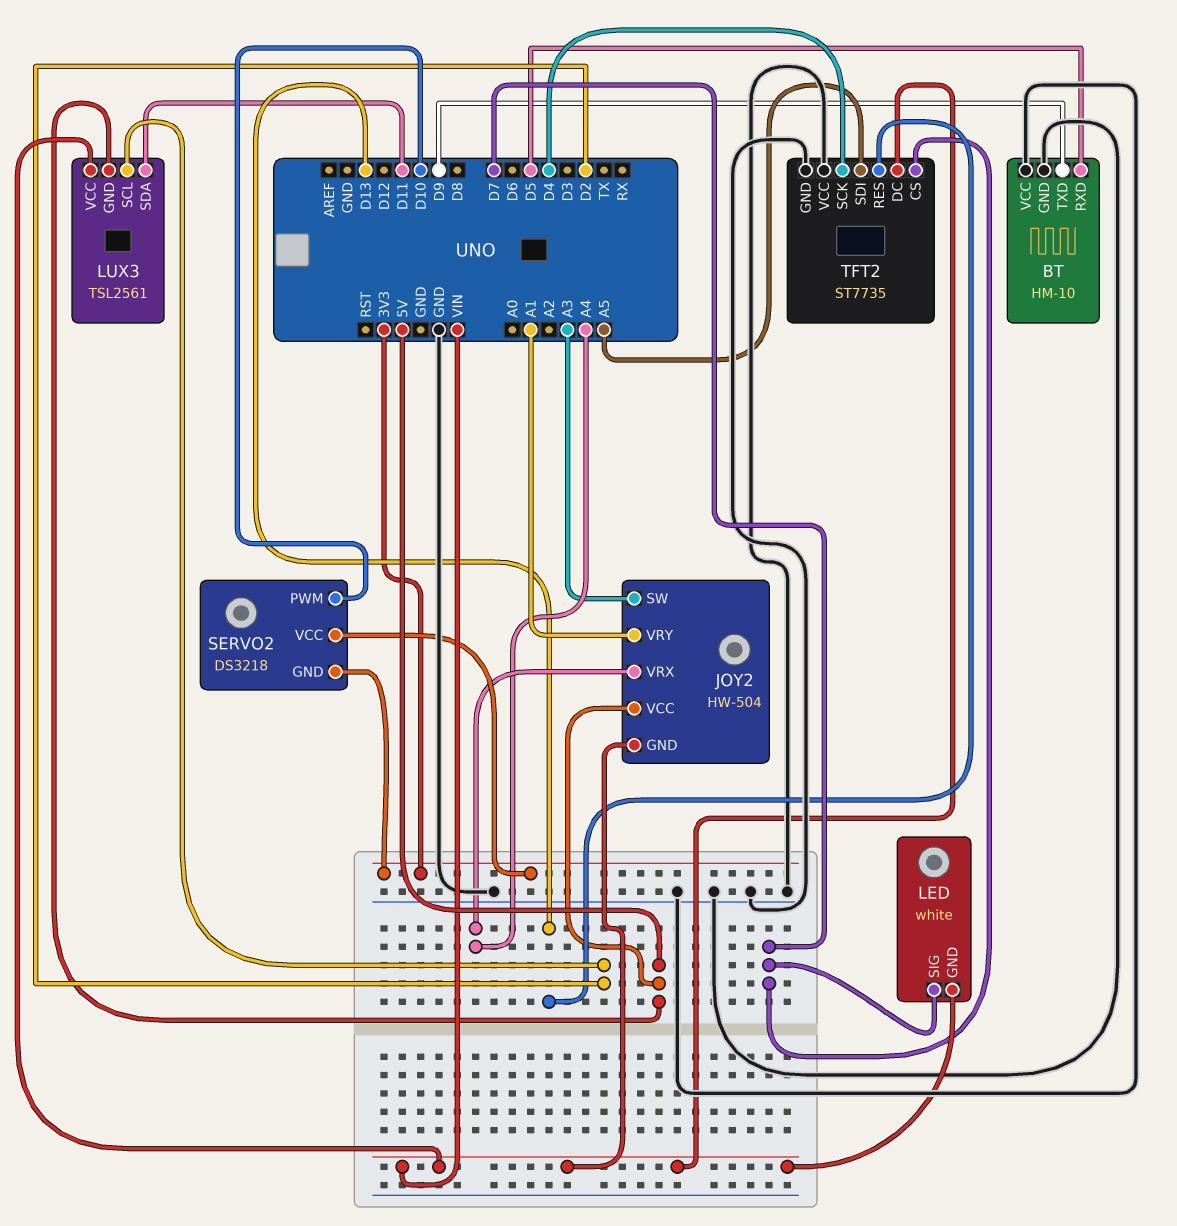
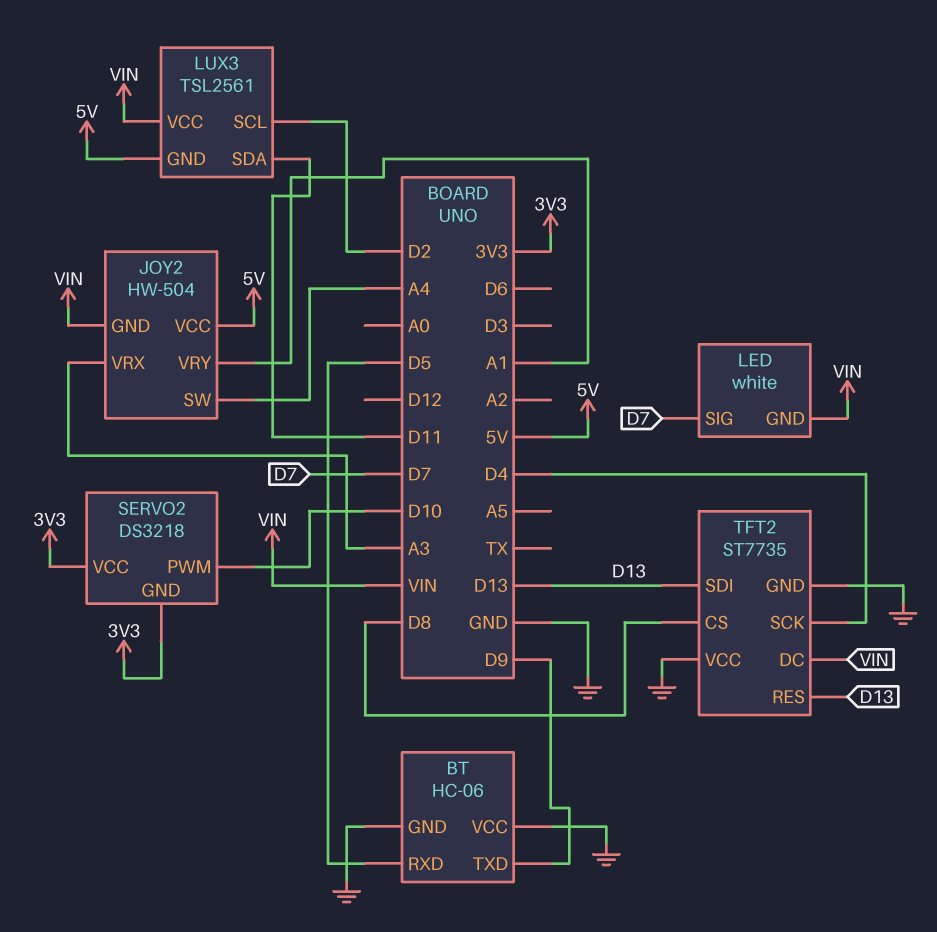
BT: HM-10 -> HC-06
JOY2 pin SW: A3 -> A4
JOY2 pin VRX: A4 -> A3
TFT2 pin CS: D7 -> D8
TFT2 pin SDI: A5 -> D13

